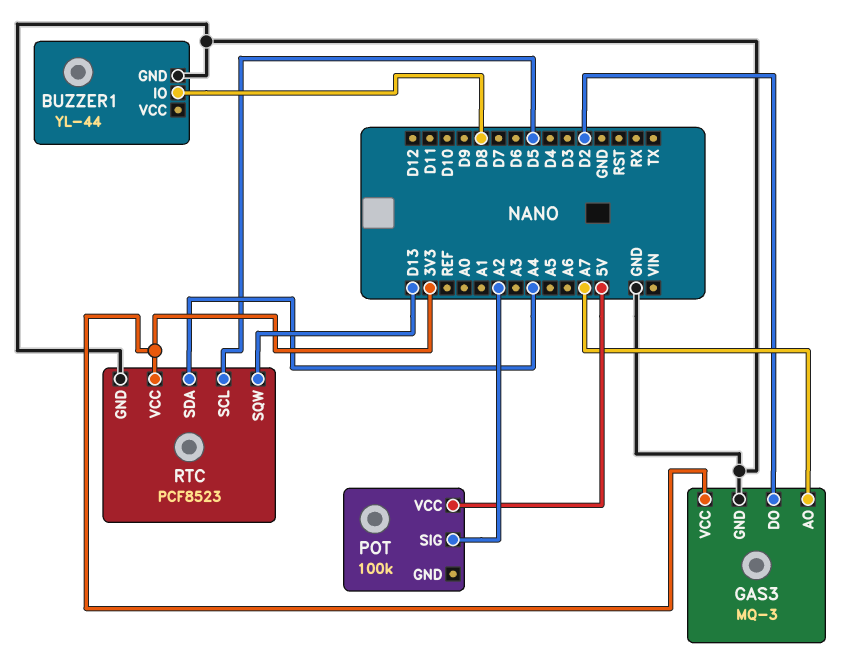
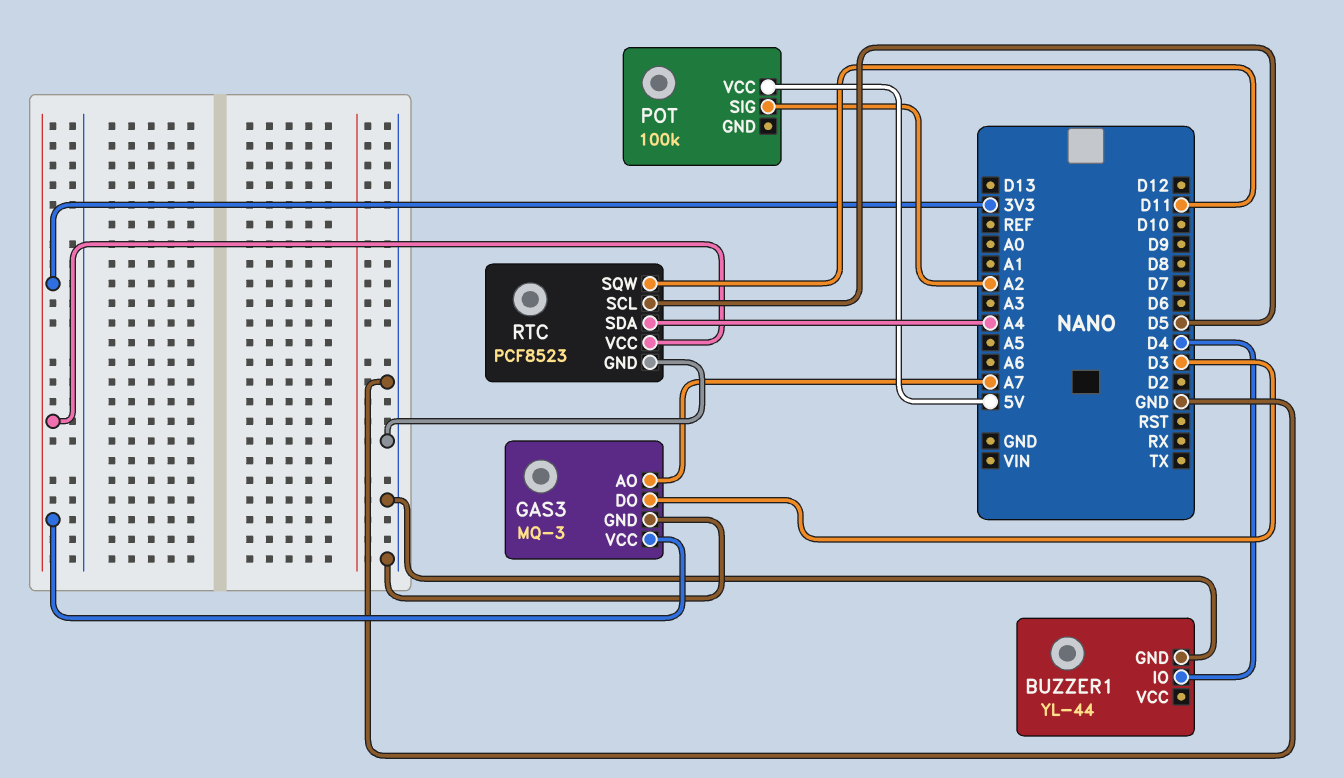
BUZZER1 pin IO: D8 -> D4
GAS3 pin DO: D2 -> D3
RTC pin SQW: D13 -> D11

